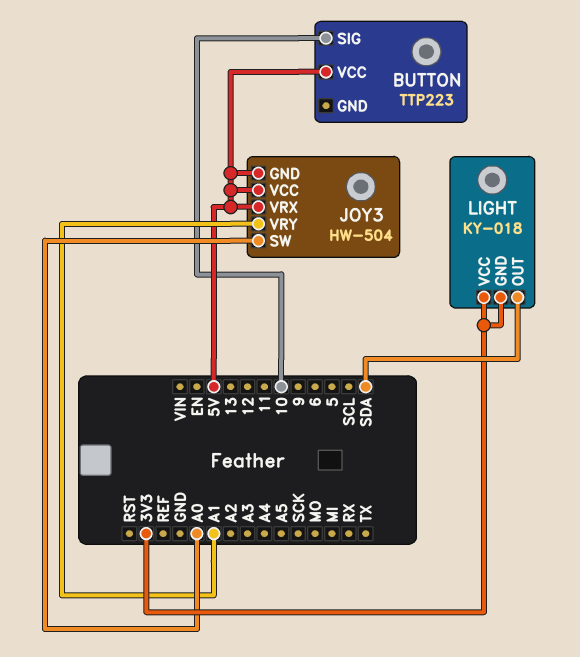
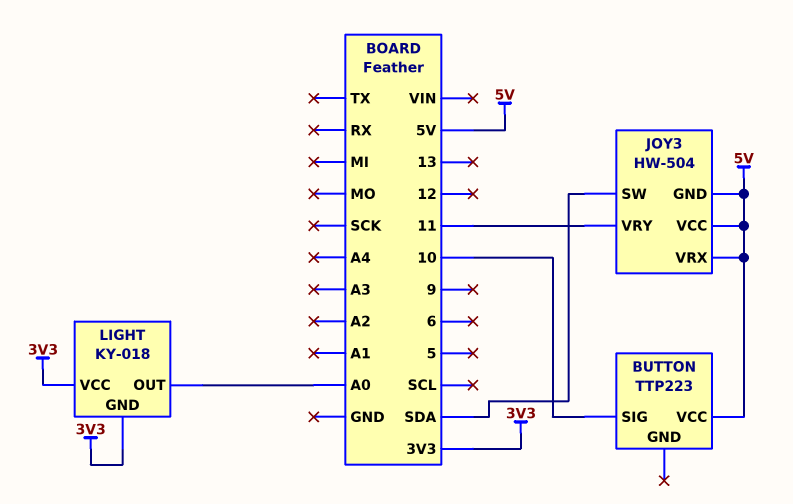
JOY3 pin SW: A0 -> SDA
JOY3 pin VRY: A1 -> 11
LIGHT pin OUT: SDA -> A0

